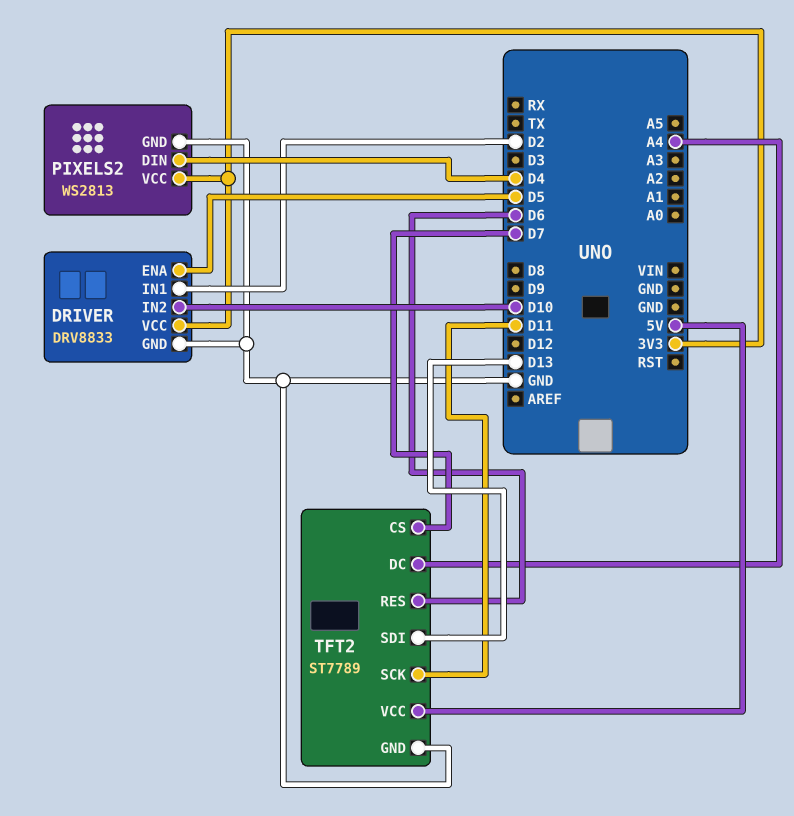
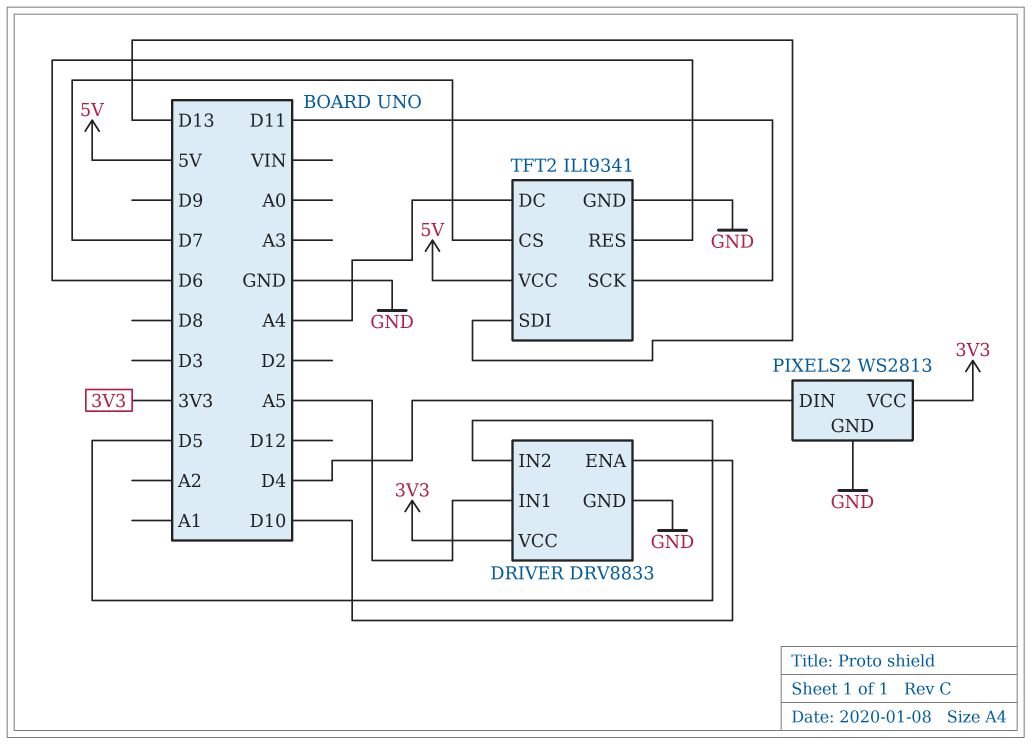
DRIVER pin ENA: D5 -> D10
DRIVER pin IN1: D2 -> A5
DRIVER pin IN2: D10 -> D5
TFT2: ST7789 -> ILI9341

